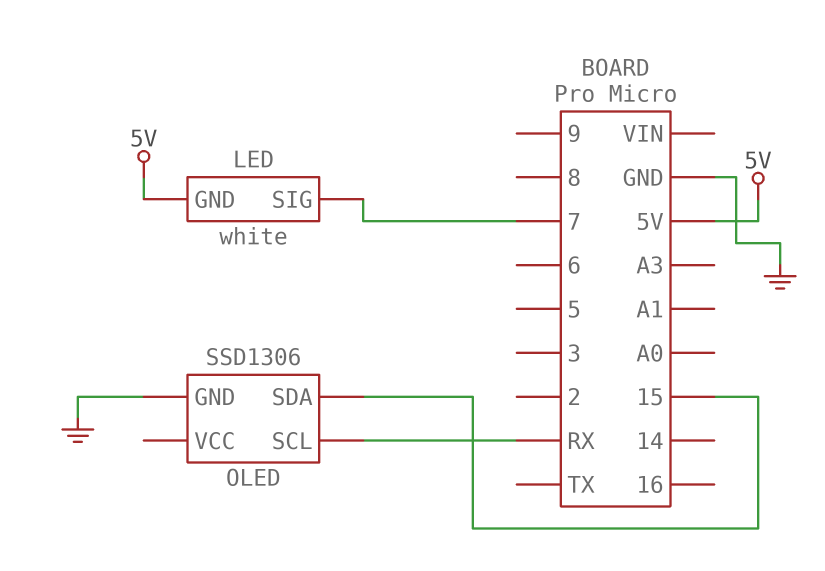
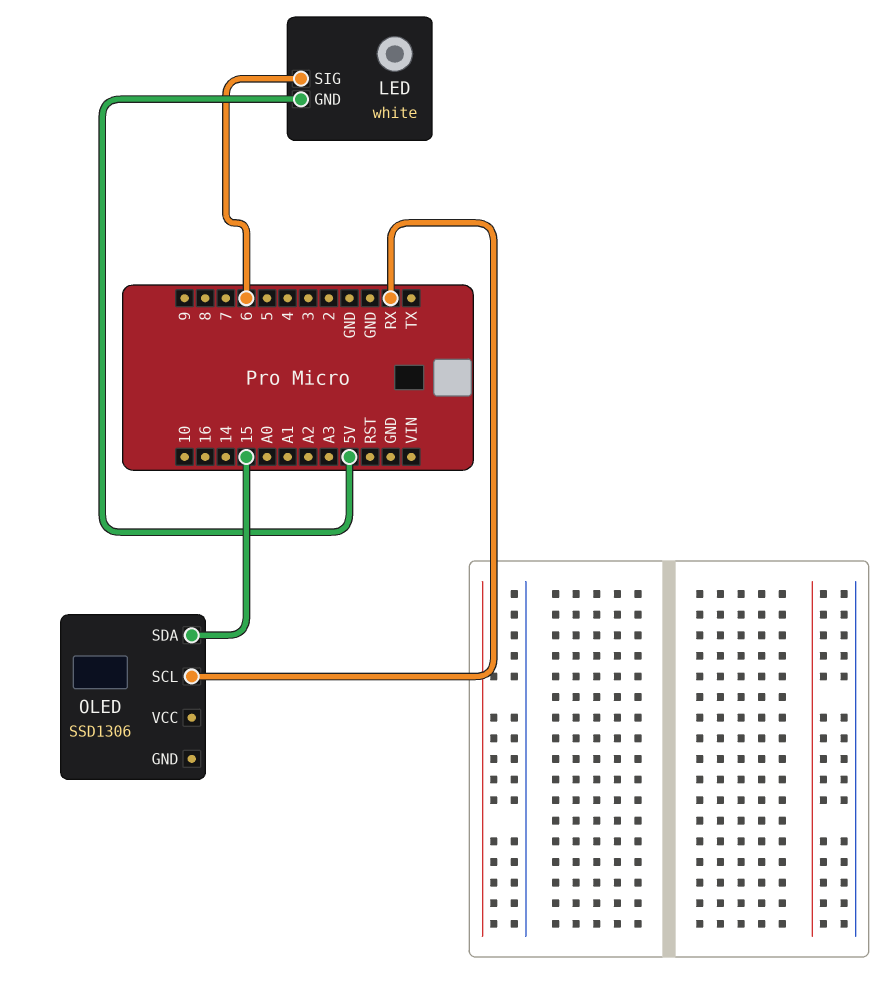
LED pin SIG: 7 -> 6
OLED pin GND: GND -> none

